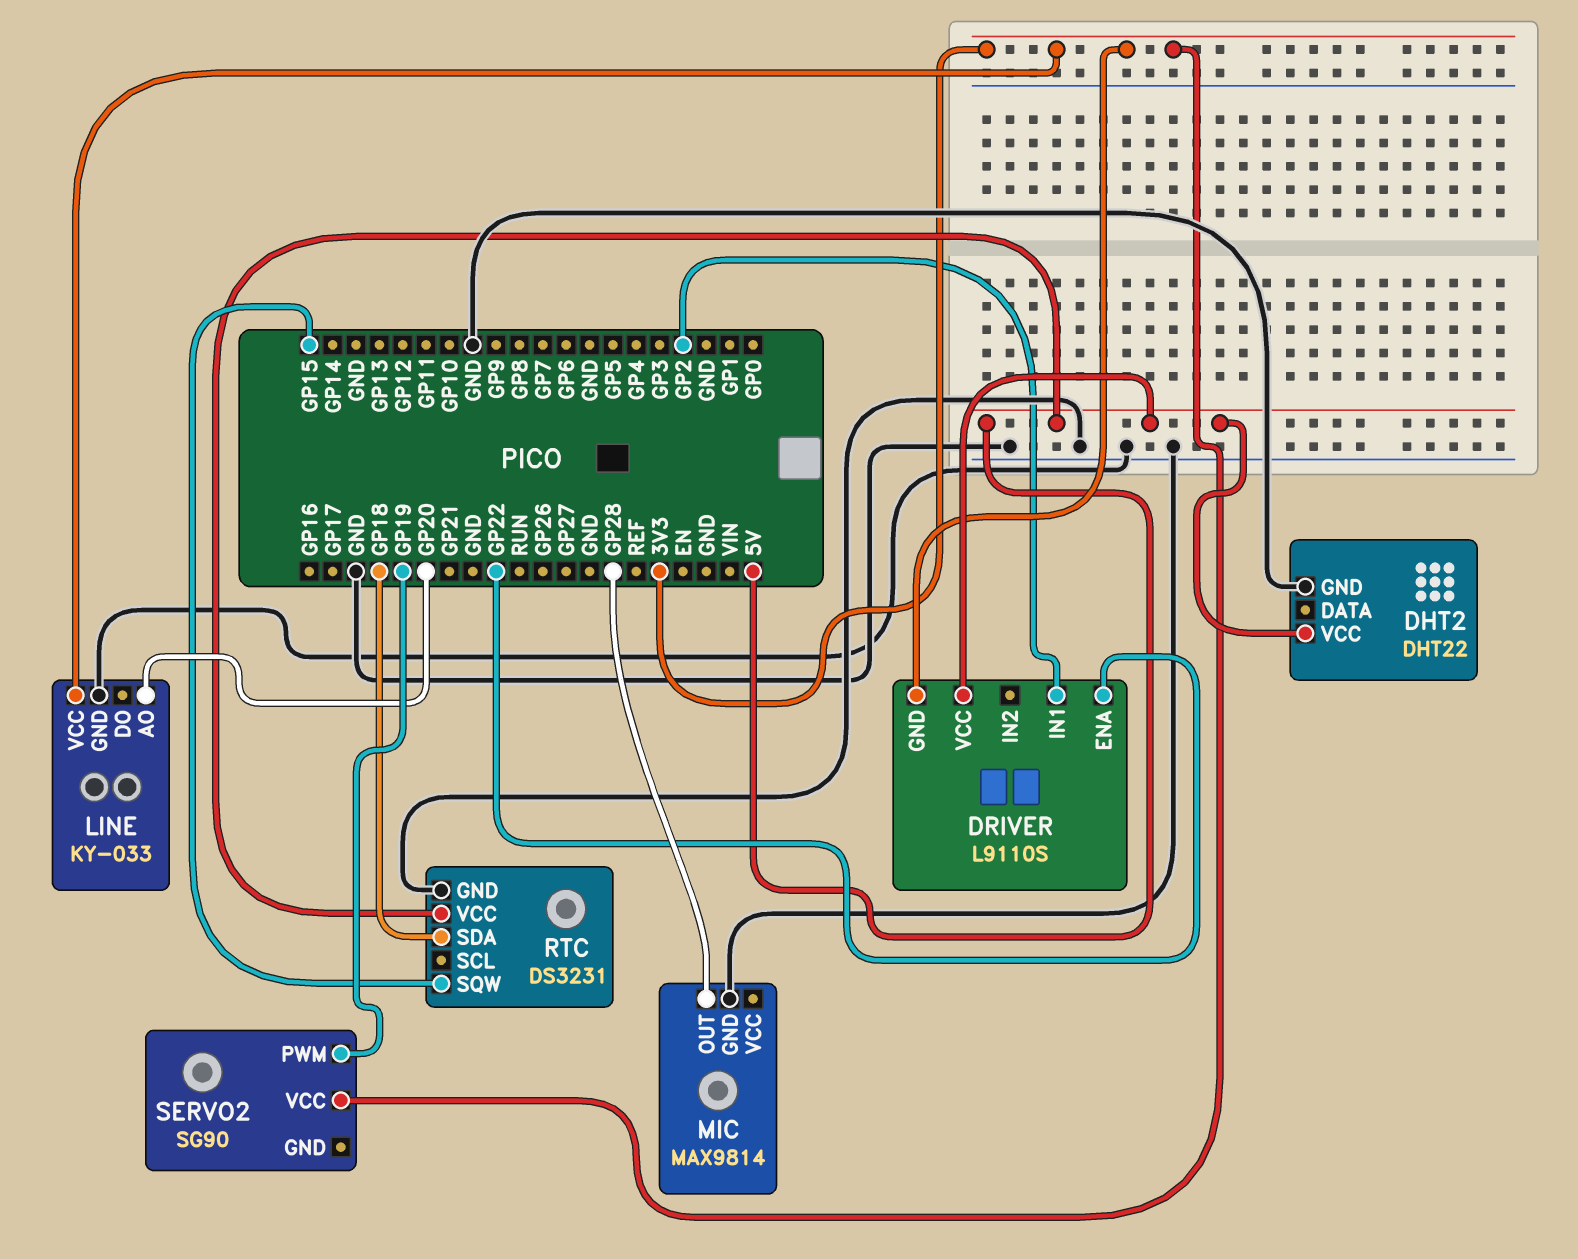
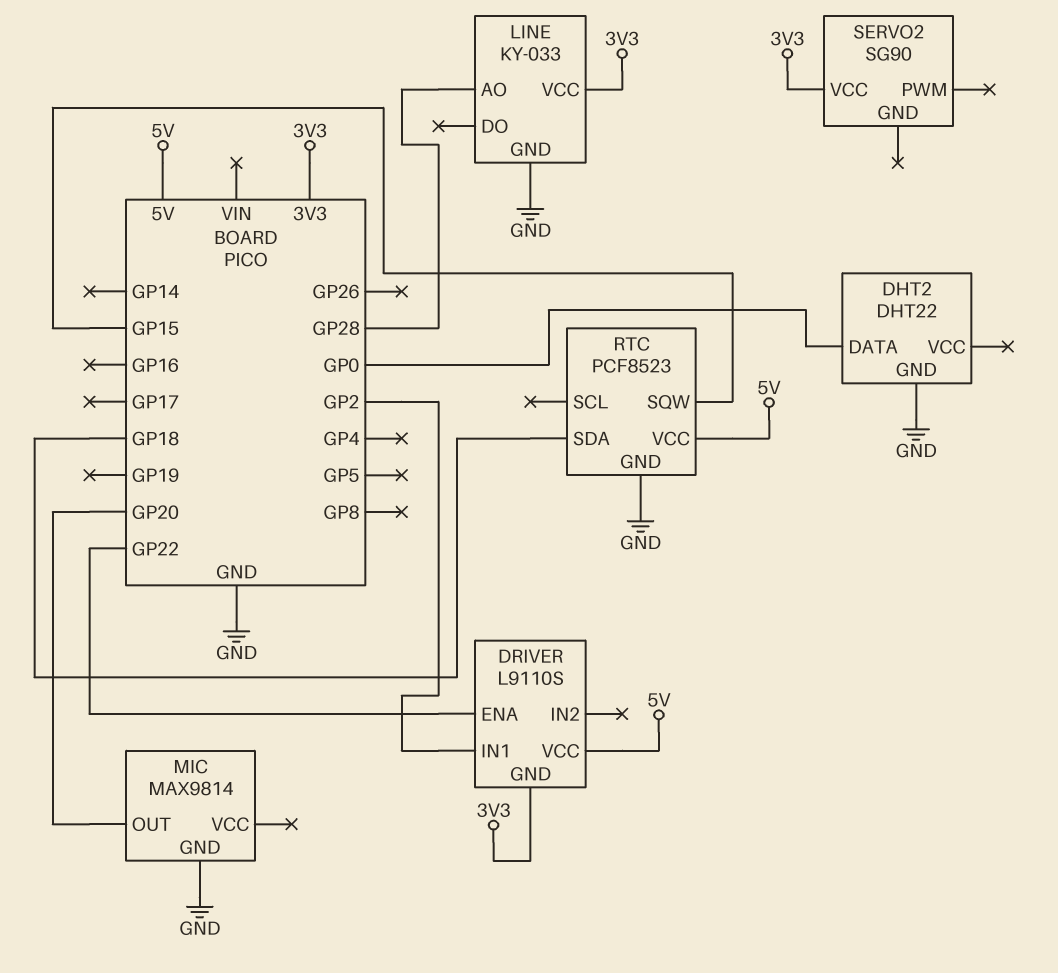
DHT2 pin DATA: none -> GP0
DHT2 pin VCC: 5V -> none
LINE pin AO: GP20 -> GP28
MIC pin OUT: GP28 -> GP20
RTC: DS3231 -> PCF8523
SERVO2 pin PWM: GP19 -> none

